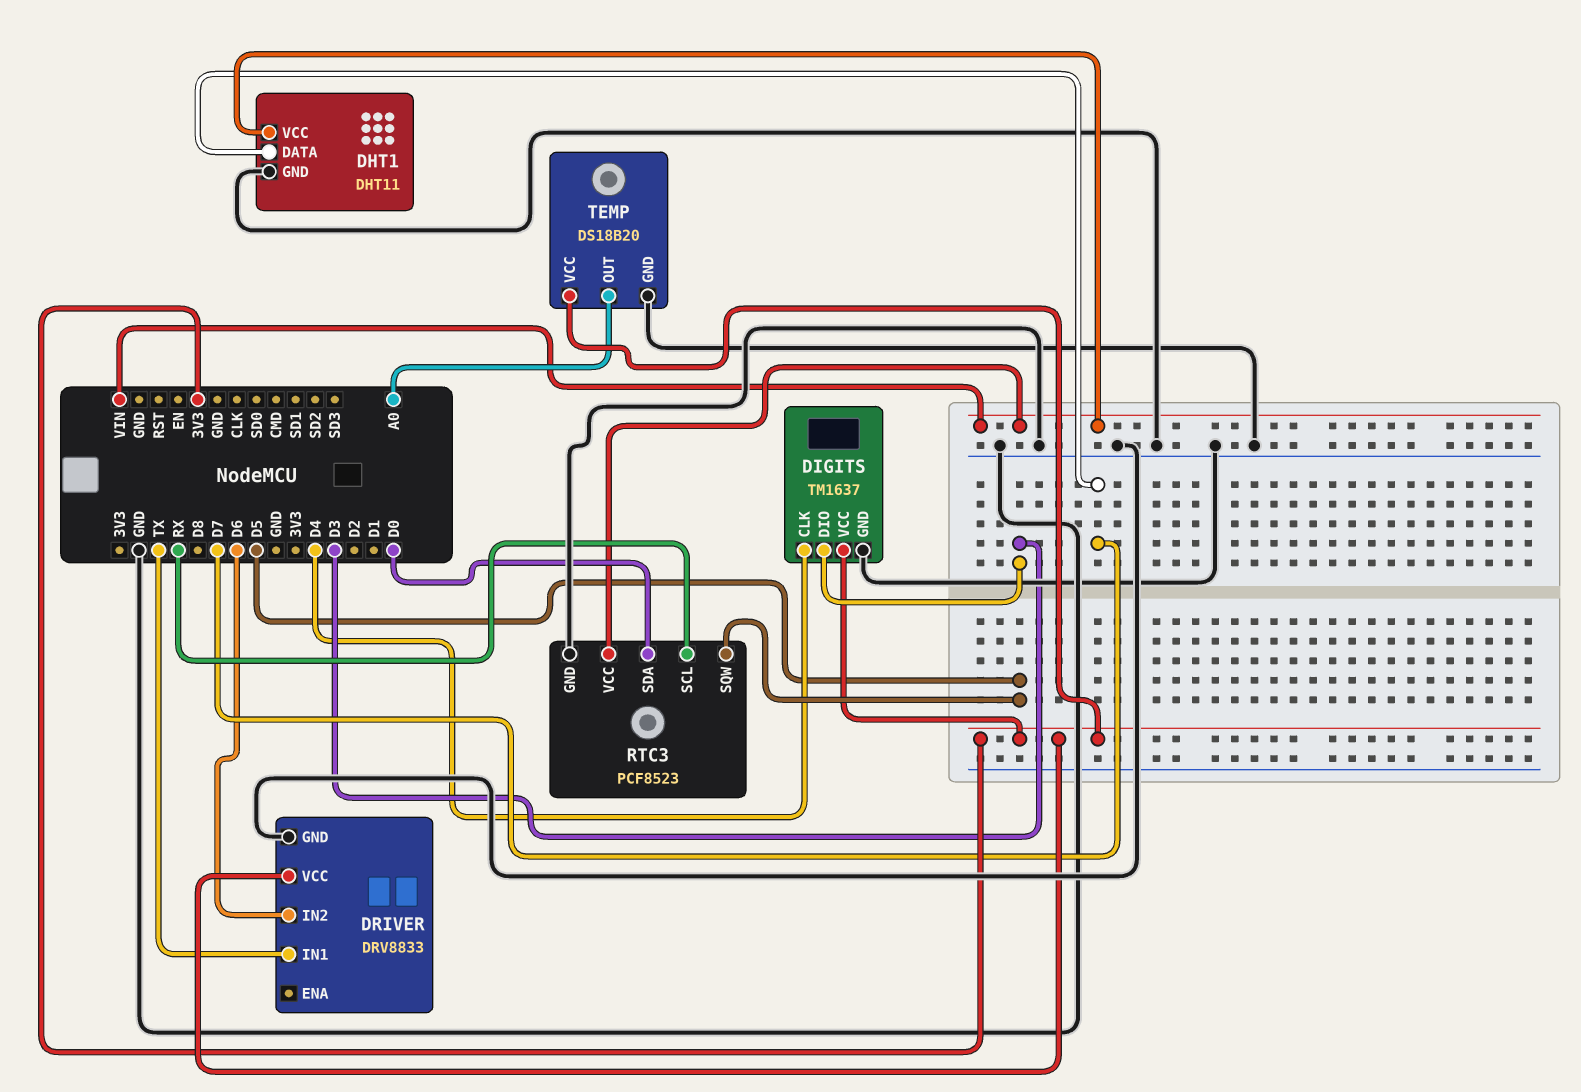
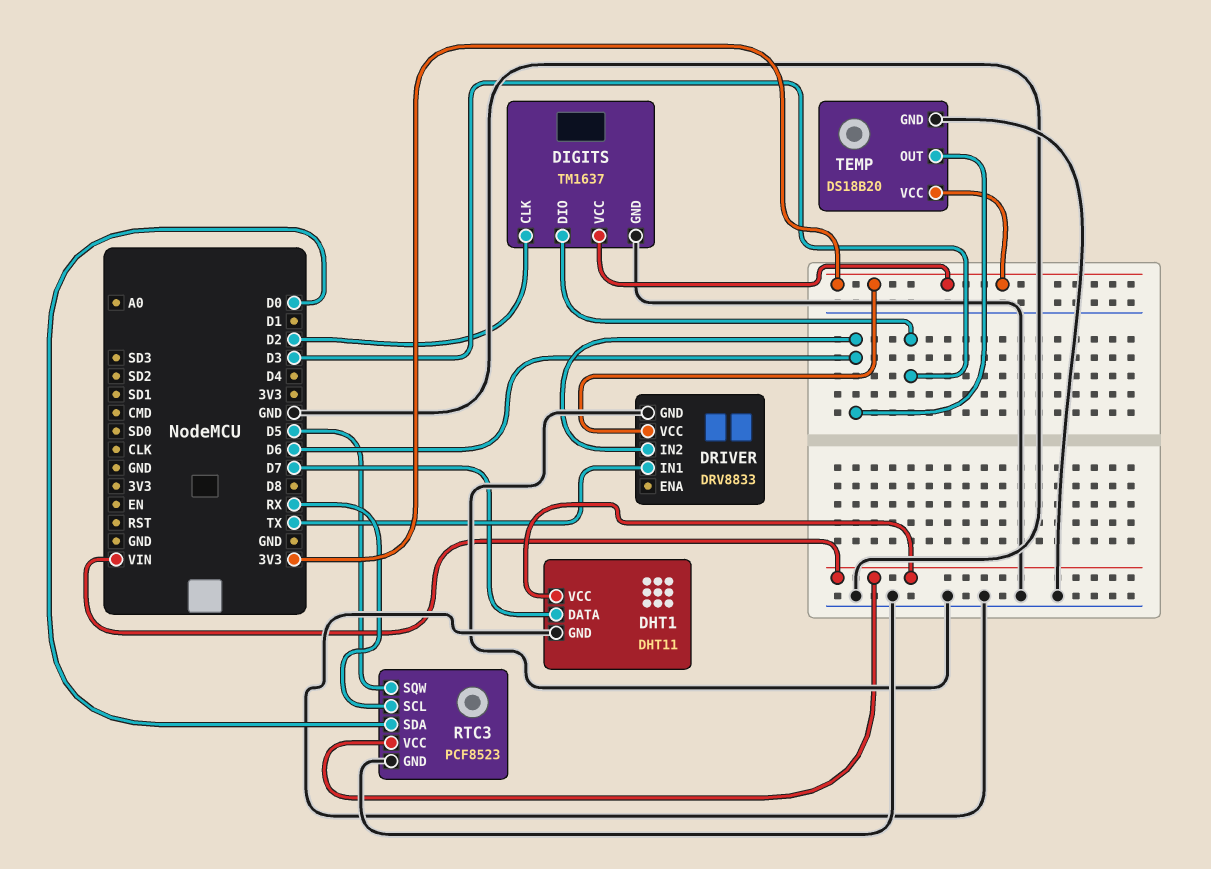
DIGITS pin CLK: D4 -> D2
TEMP pin OUT: A0 -> D6

